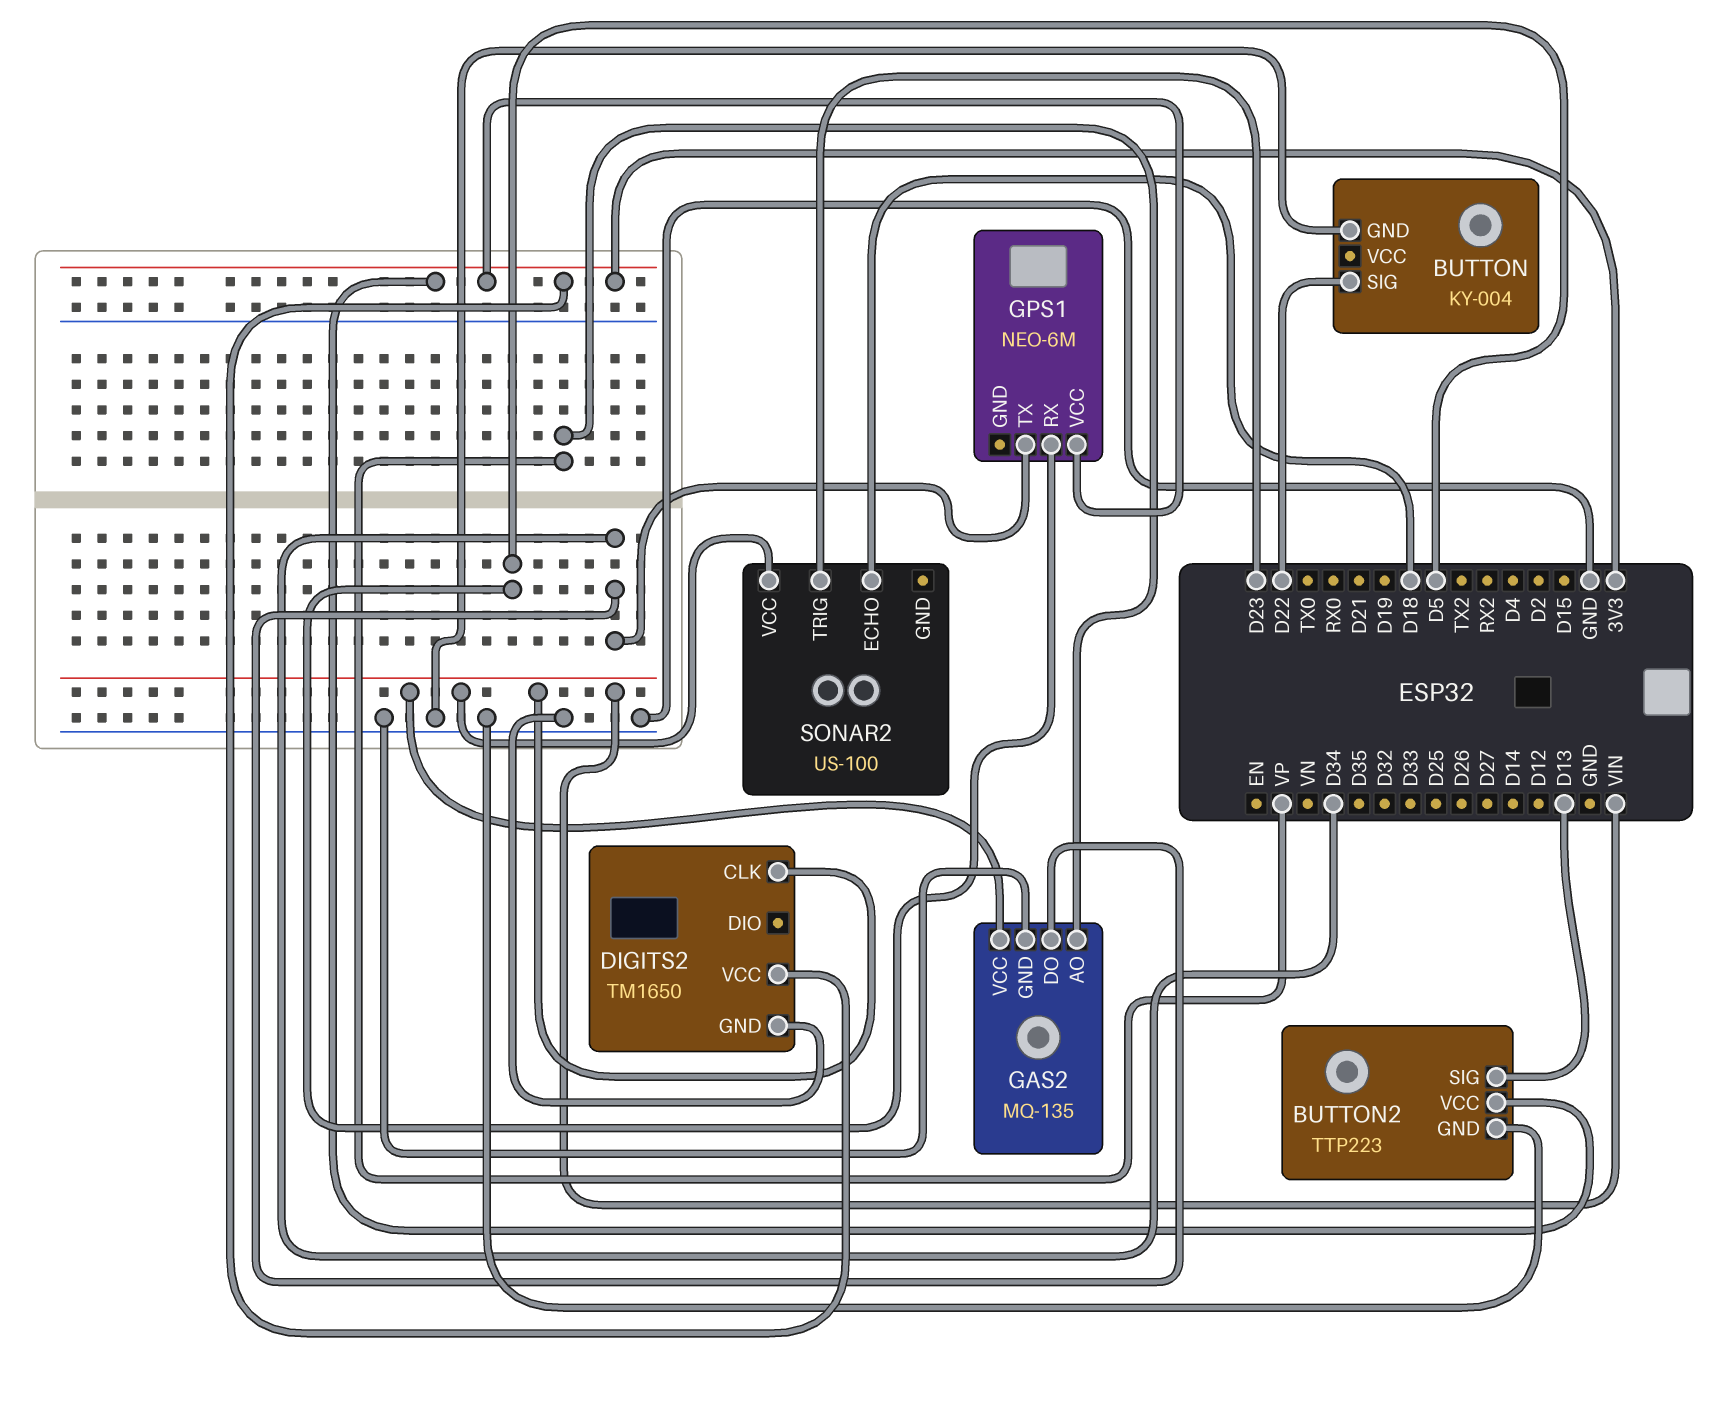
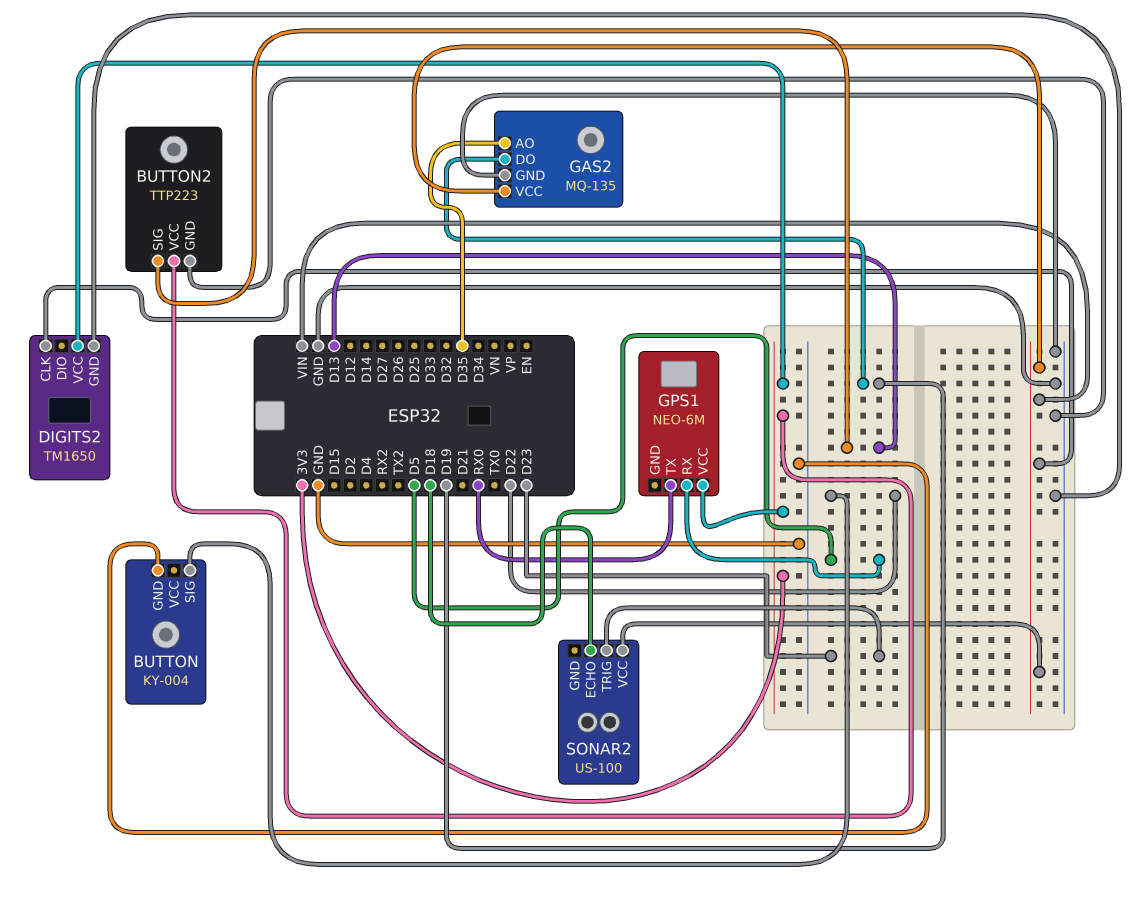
GAS2 pin AO: VP -> D35
GAS2 pin DO: D34 -> D19
GPS1 pin TX: D34 -> RX0

